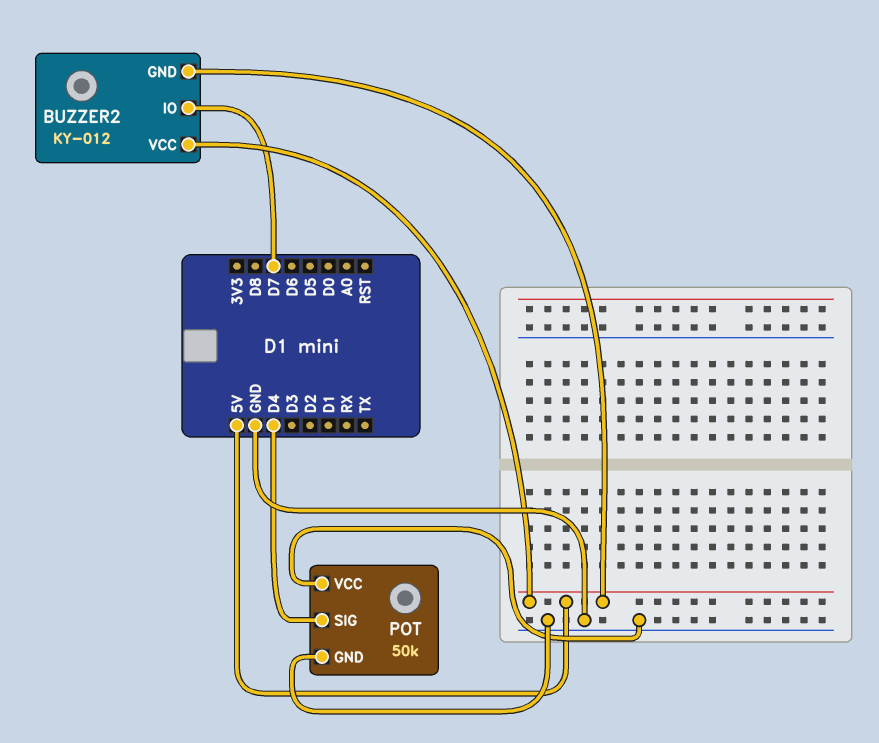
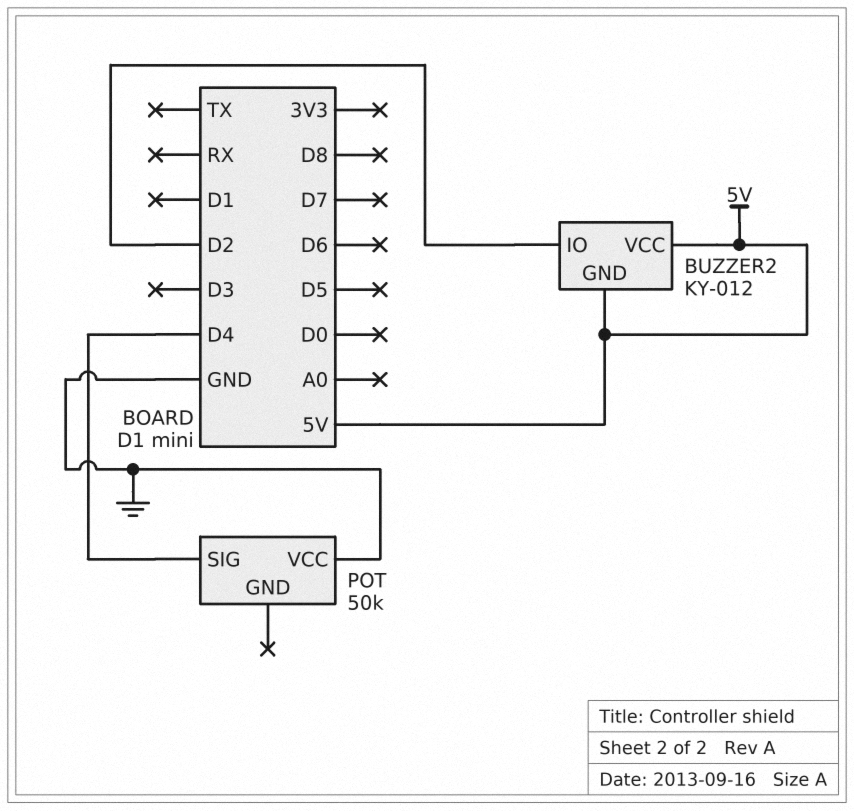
BUZZER2 pin IO: D7 -> D2
POT pin GND: GND -> none

